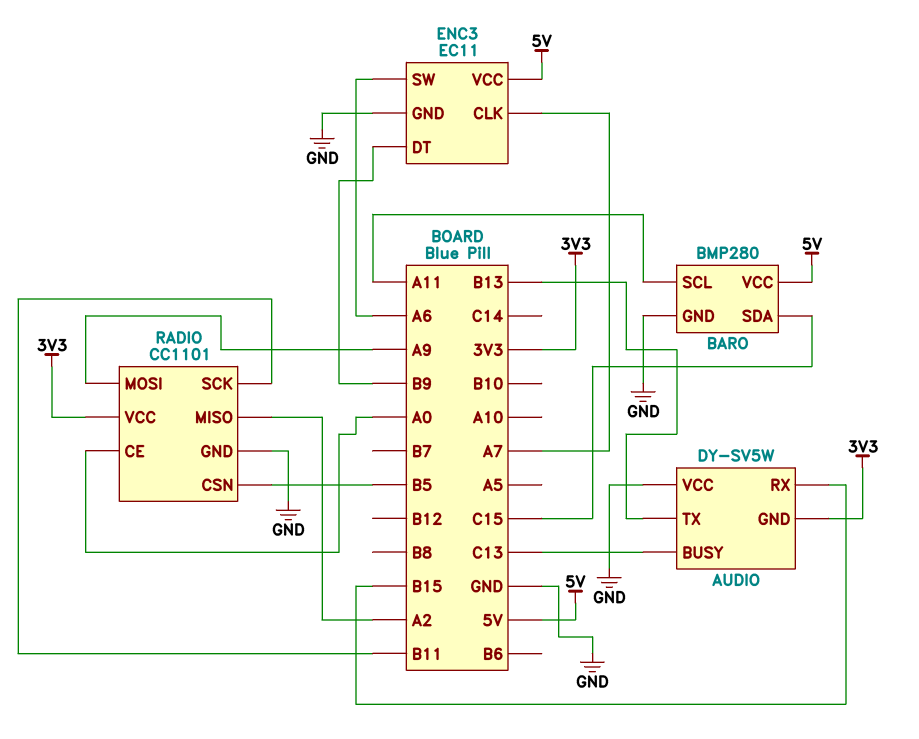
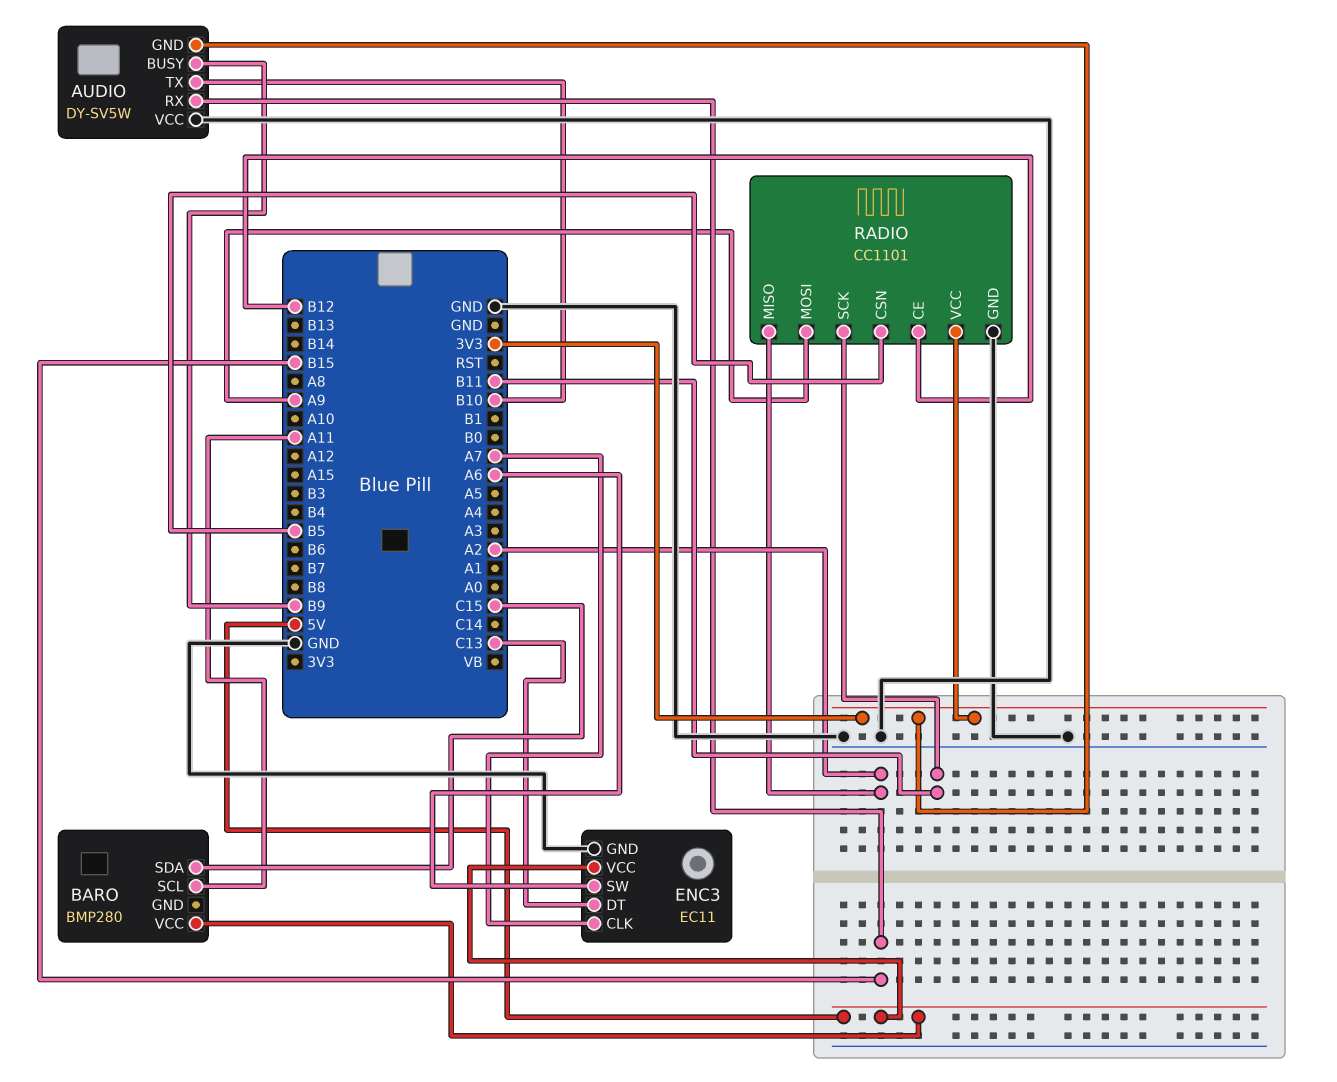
AUDIO pin BUSY: C13 -> B9
AUDIO pin TX: B13 -> B10
BARO pin GND: GND -> none
ENC3 pin DT: B9 -> C13
RADIO pin CE: A0 -> B12

